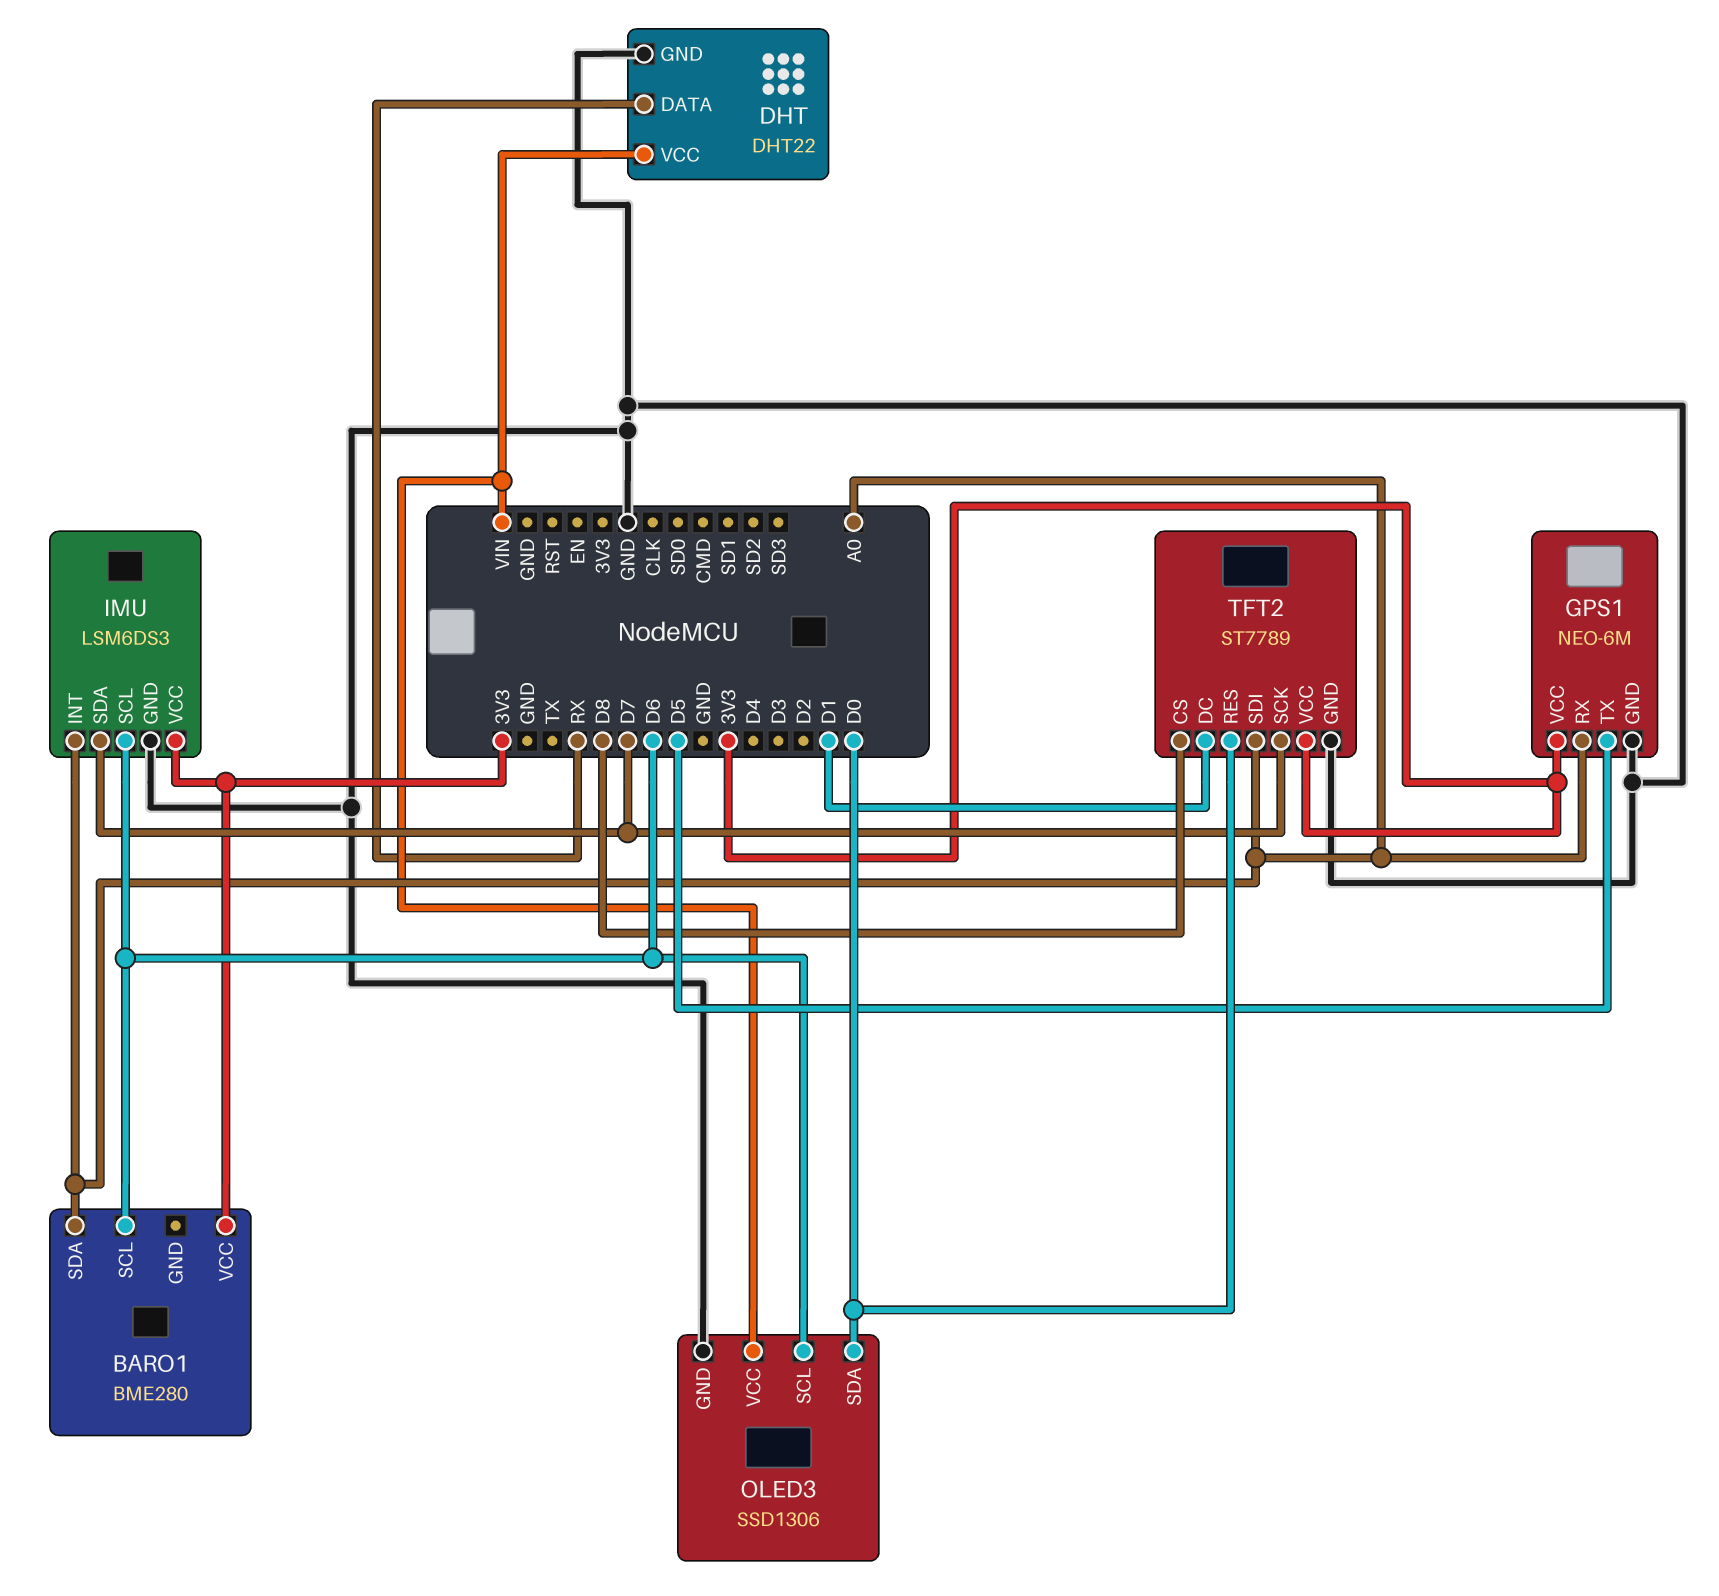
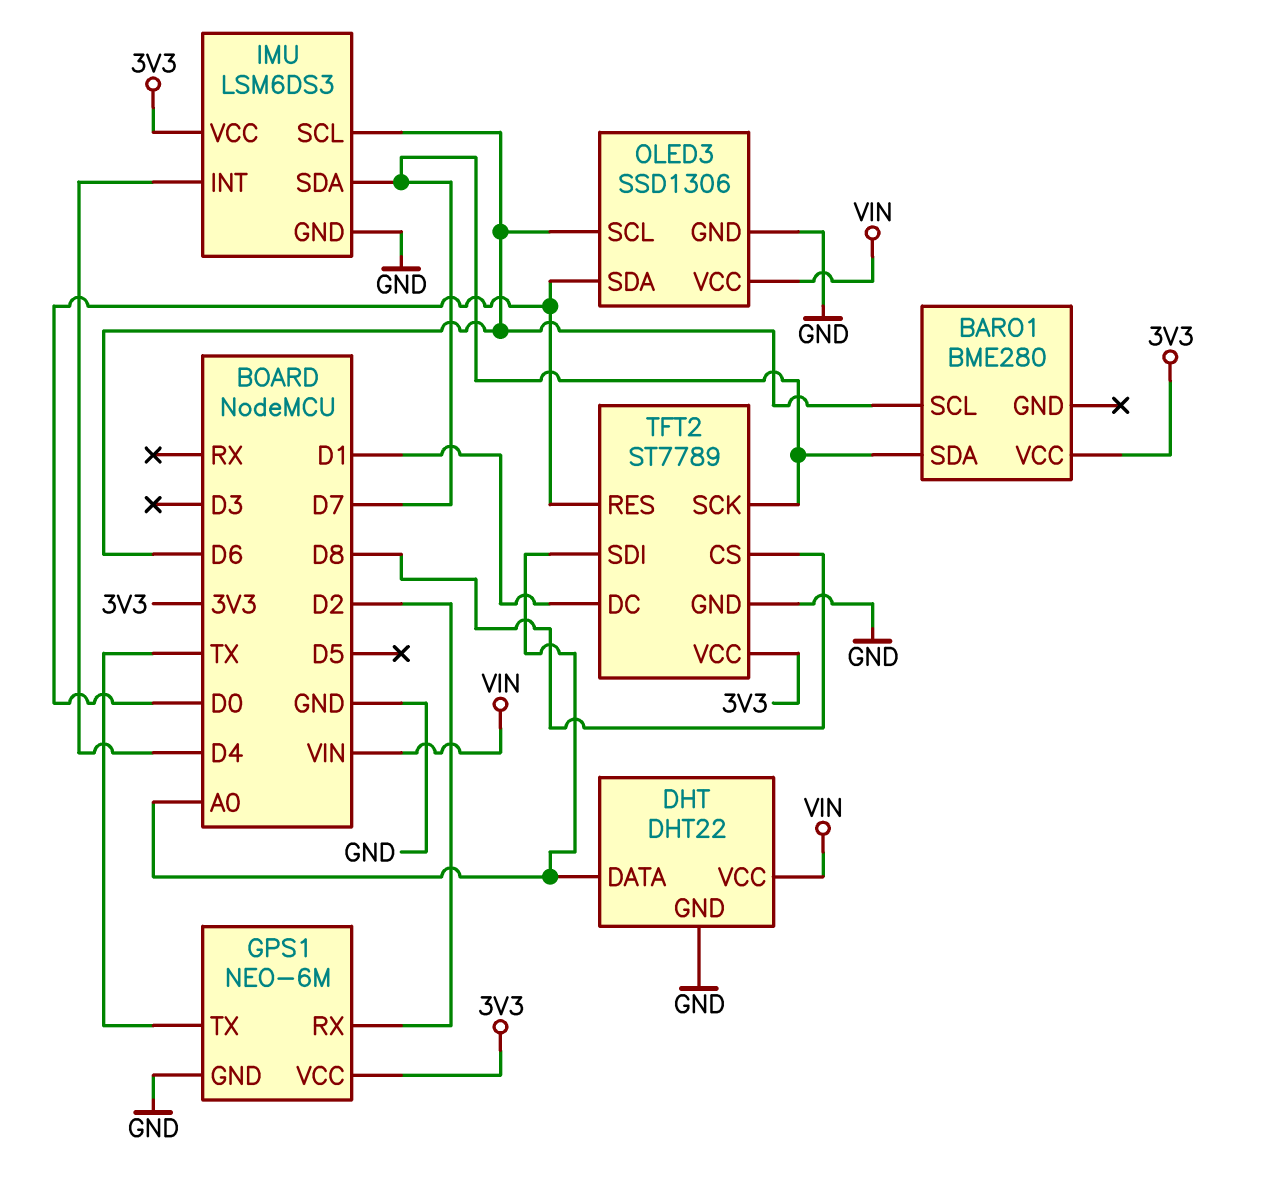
BARO1 pin SDA: A0 -> D7
DHT pin DATA: RX -> A0
GPS1 pin RX: A0 -> D2
GPS1 pin TX: D5 -> TX
IMU pin INT: A0 -> D4

